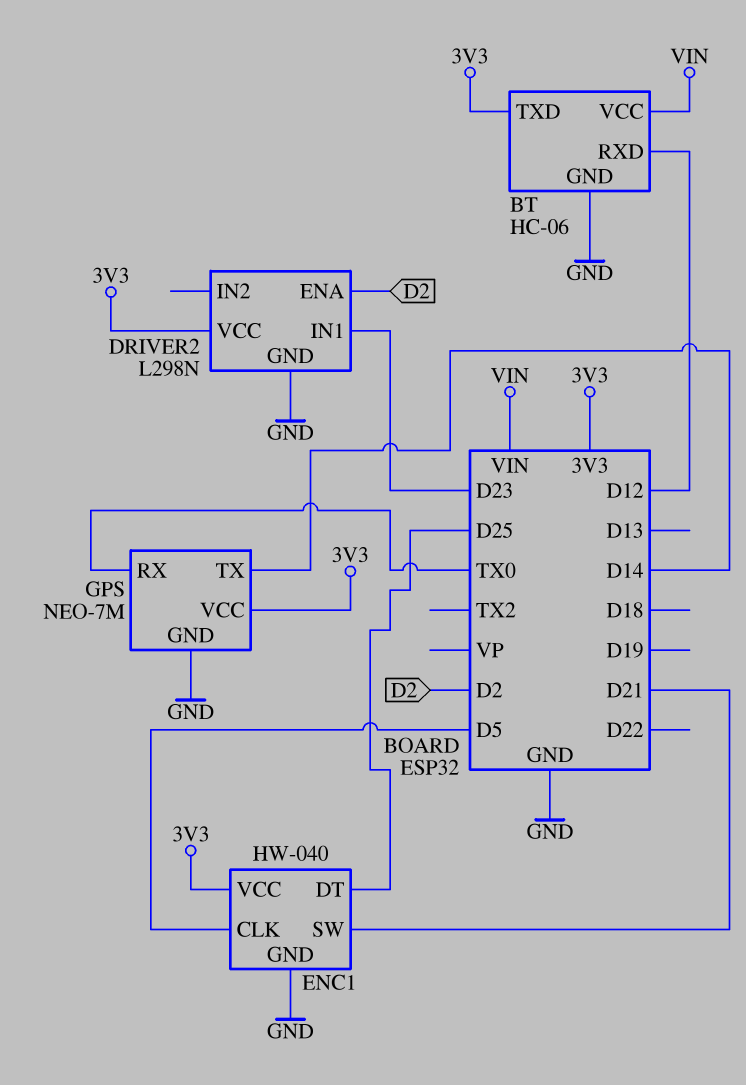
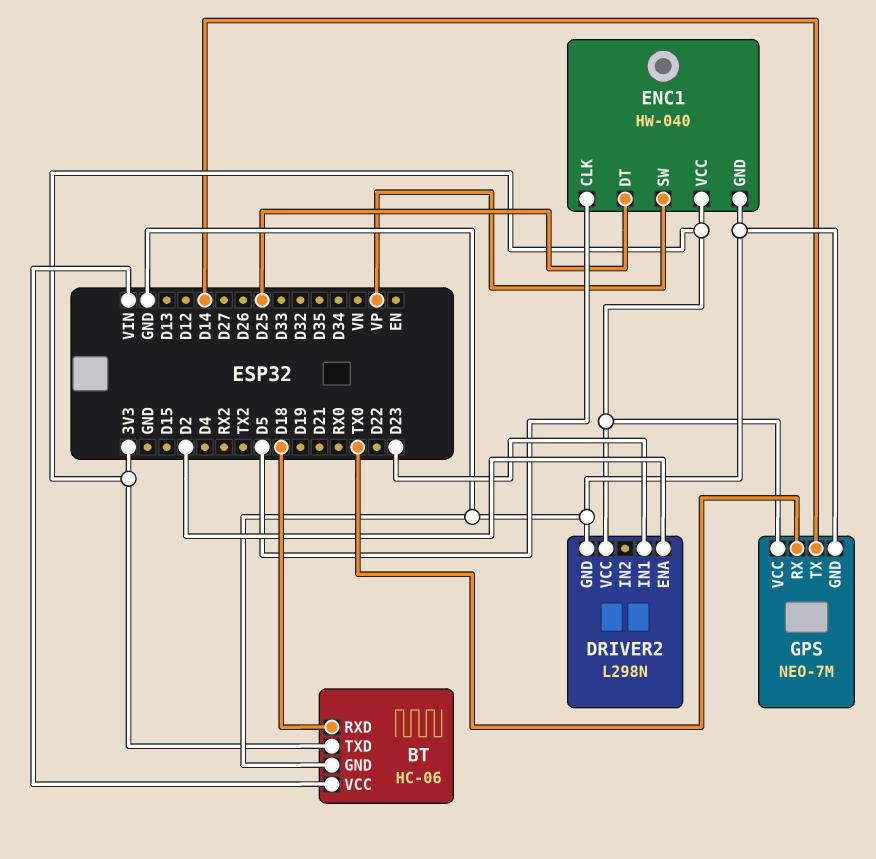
BT pin RXD: D12 -> D18
ENC1 pin SW: D21 -> VP

